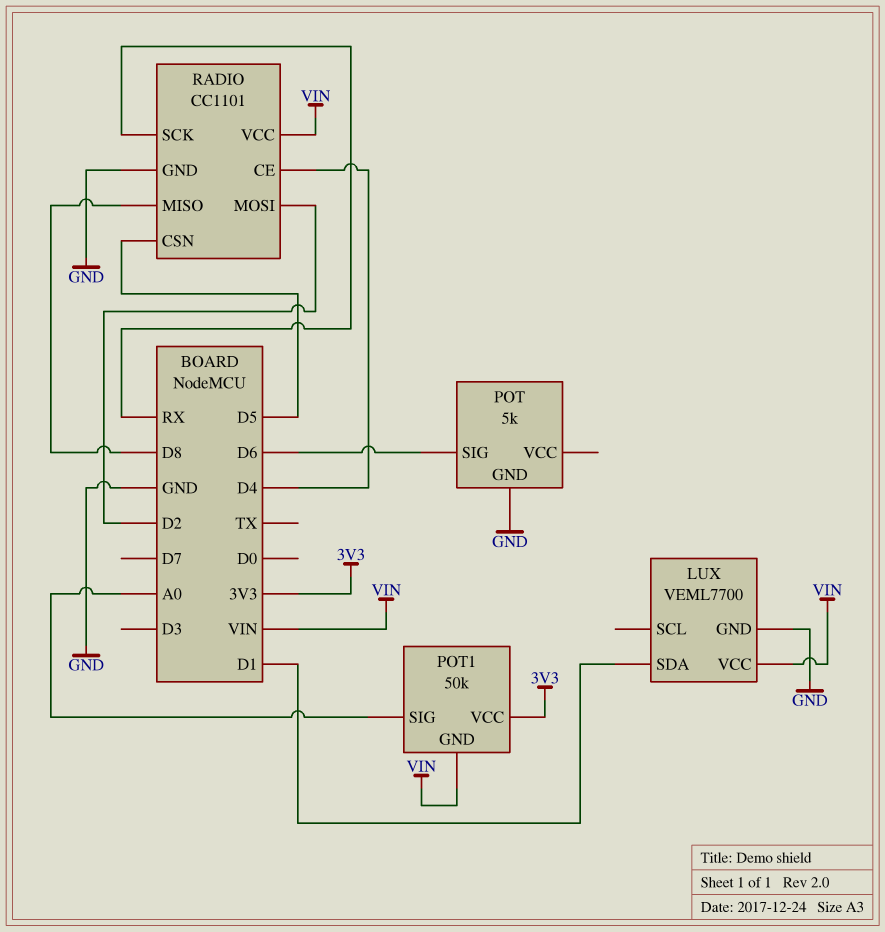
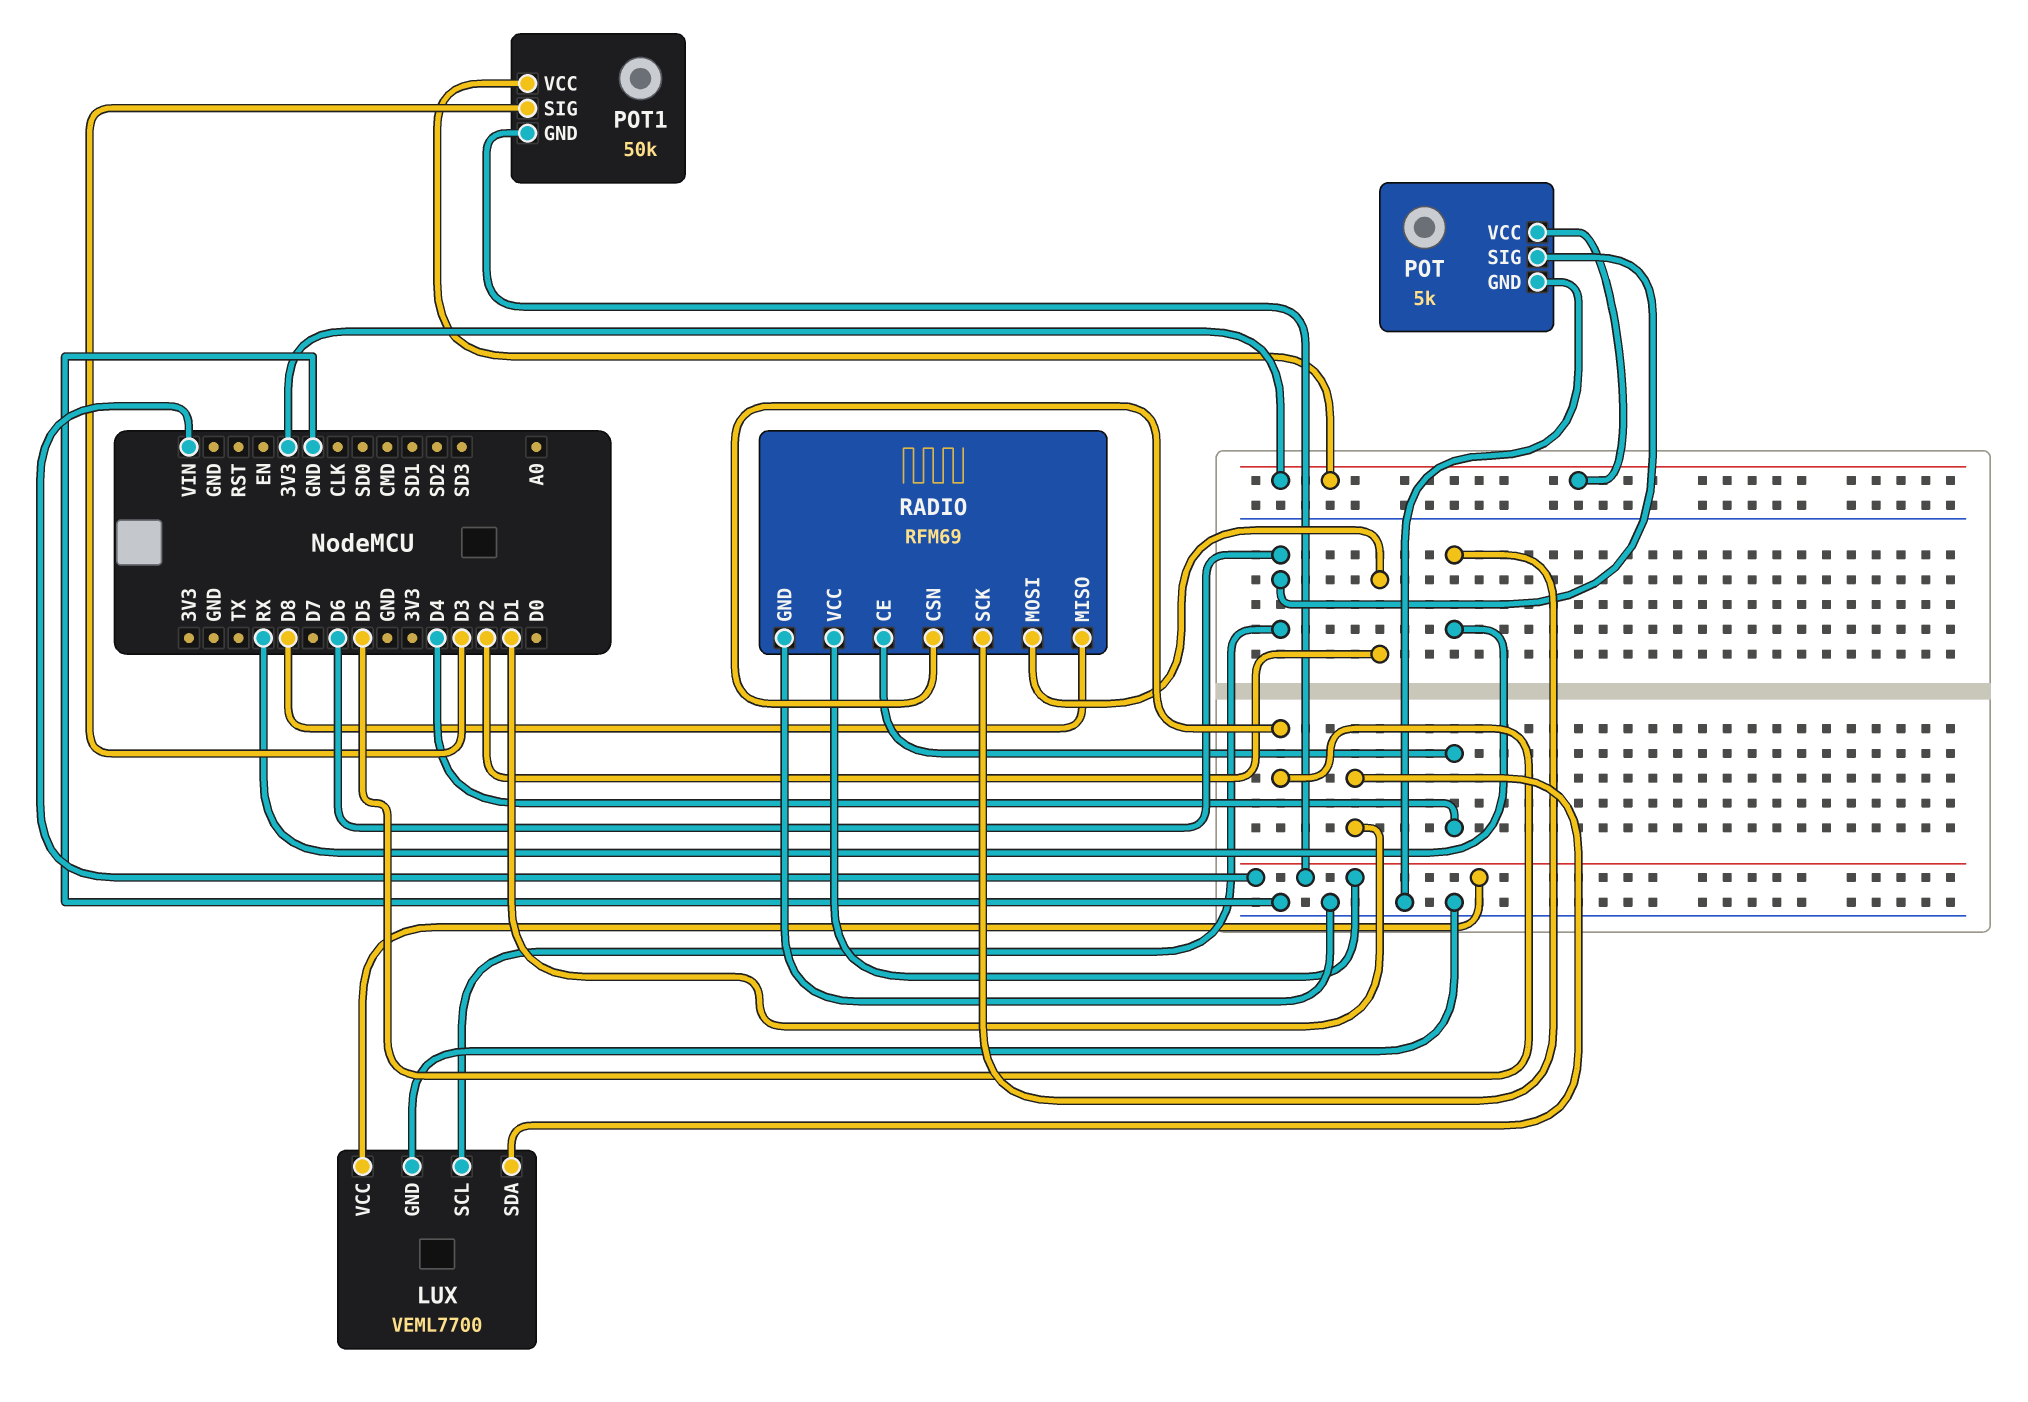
LUX pin SCL: none -> D6
POT pin VCC: none -> 3V3
POT1 pin SIG: A0 -> D3
RADIO: CC1101 -> RFM69

